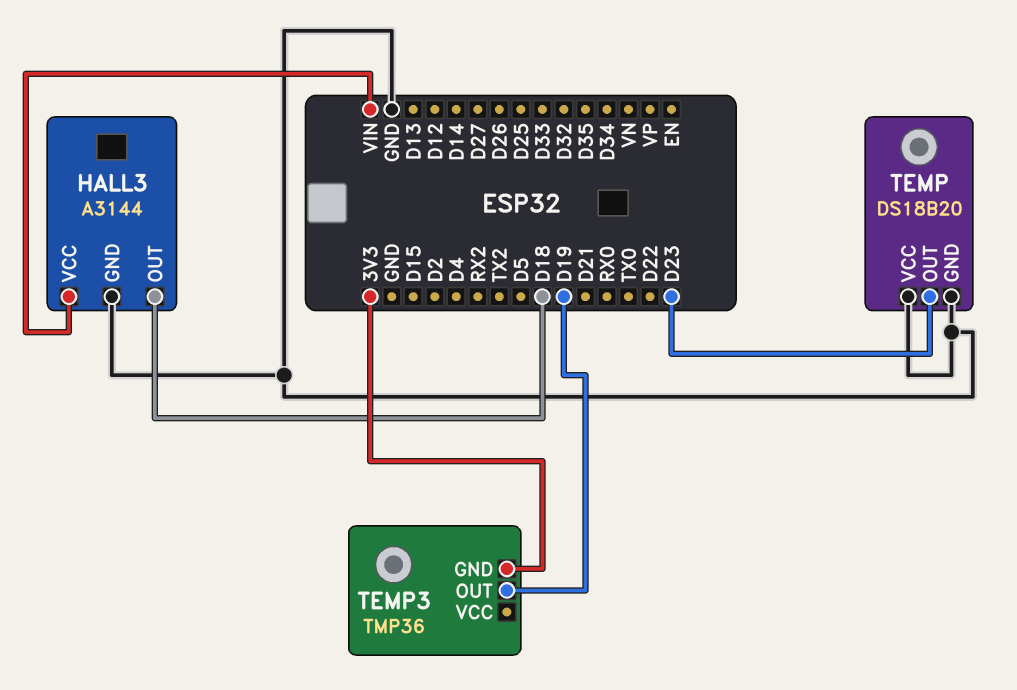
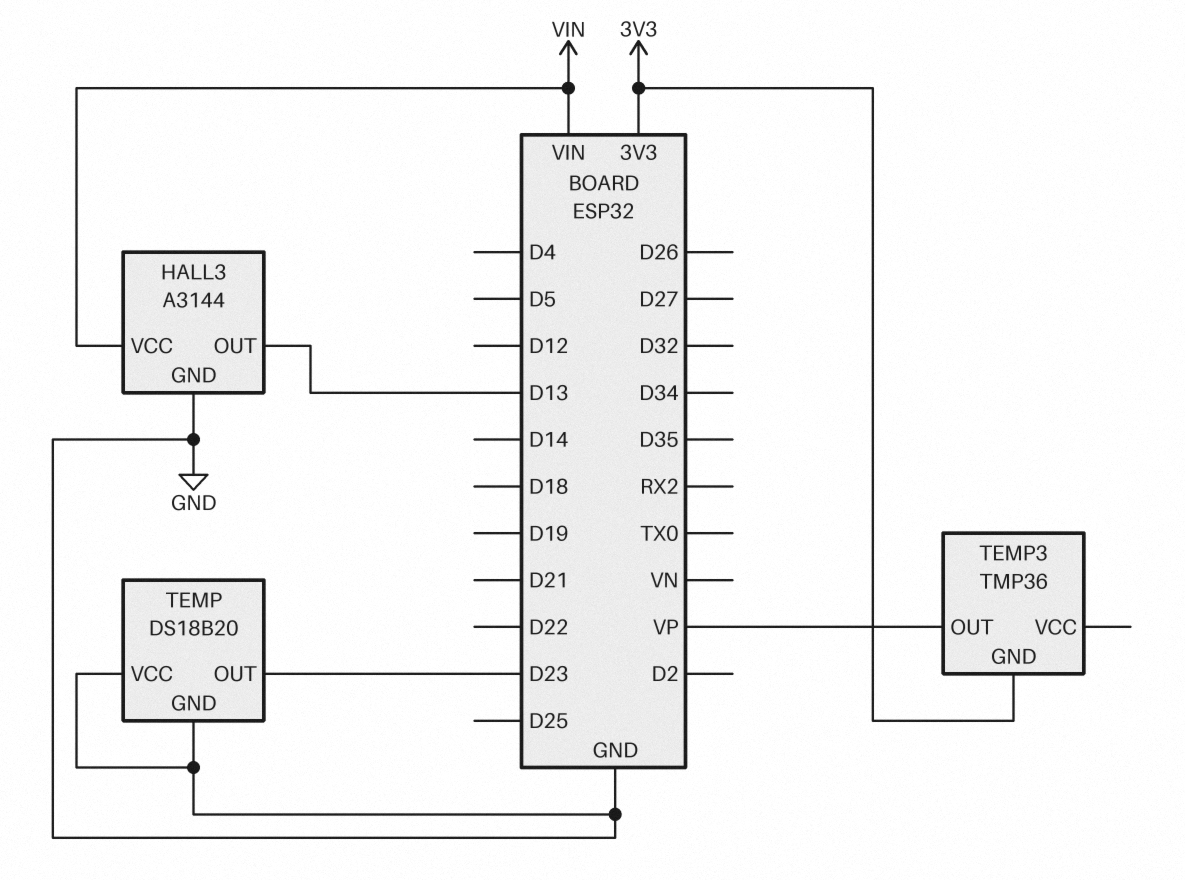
HALL3 pin OUT: D18 -> D13
TEMP3 pin OUT: D19 -> VP

